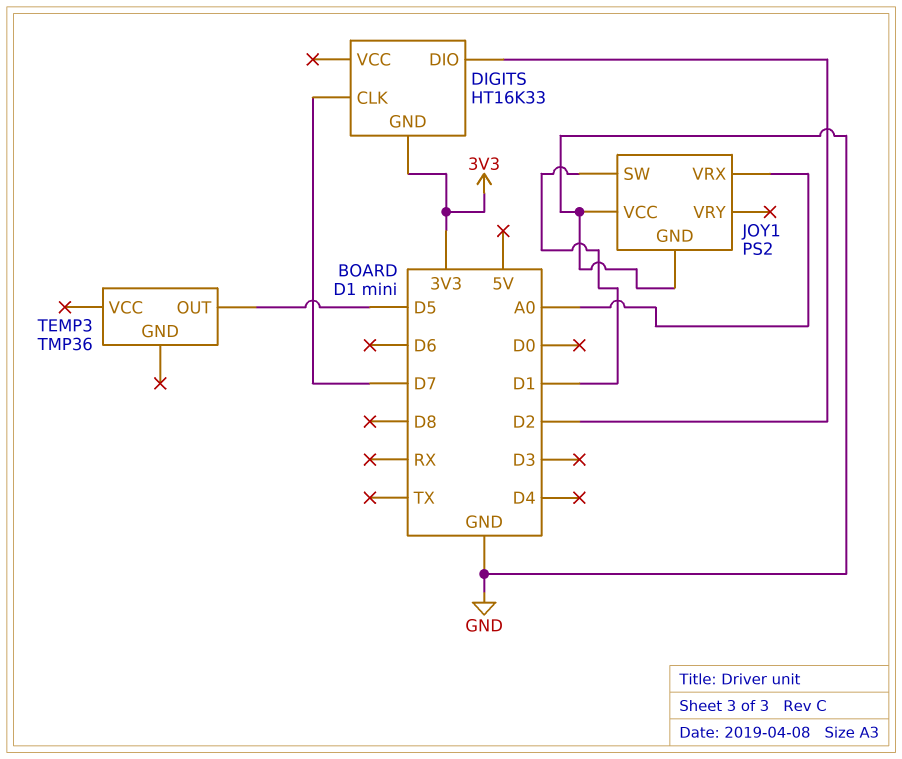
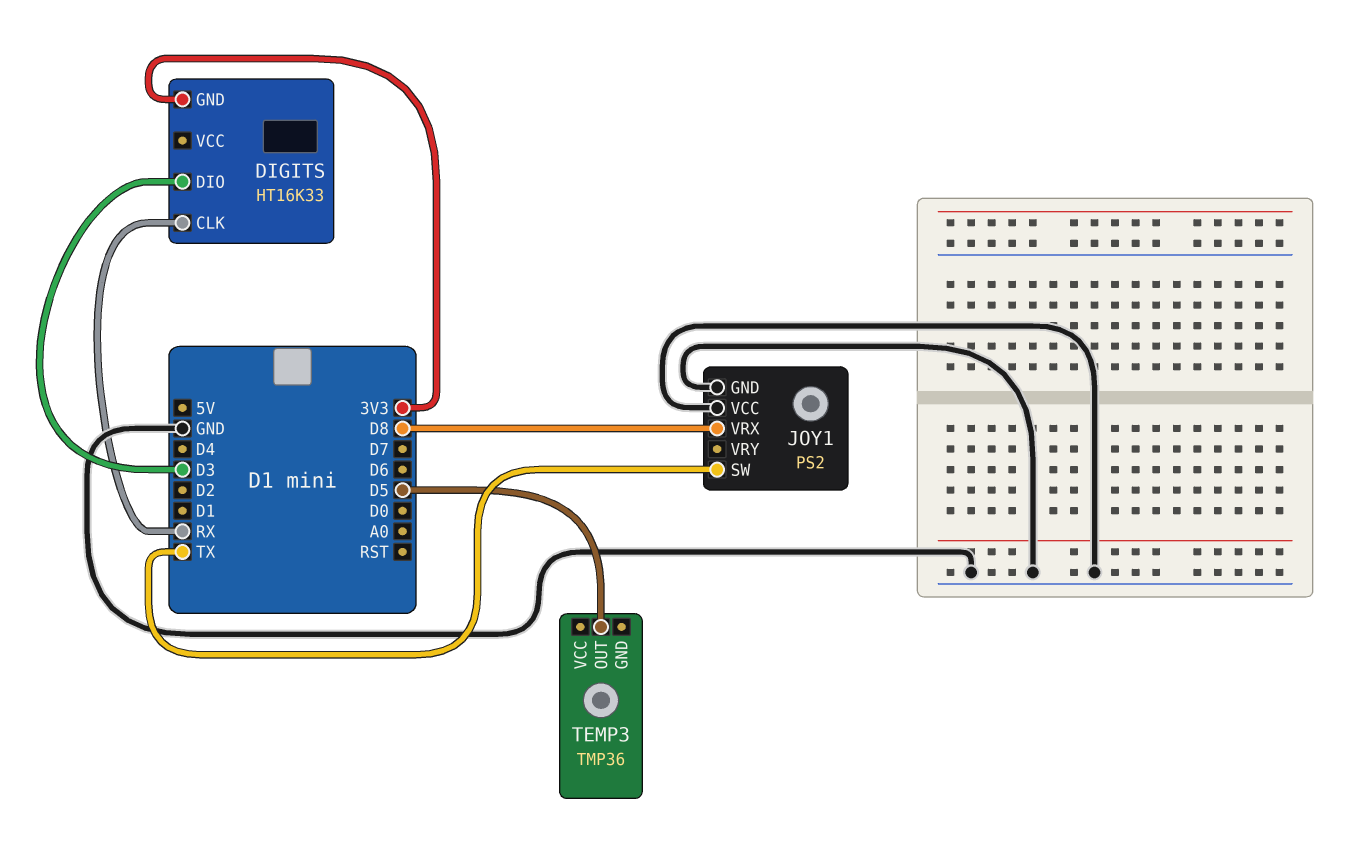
DIGITS pin CLK: D7 -> RX
DIGITS pin DIO: D2 -> D3
JOY1 pin SW: D1 -> TX
JOY1 pin VRX: A0 -> D8

